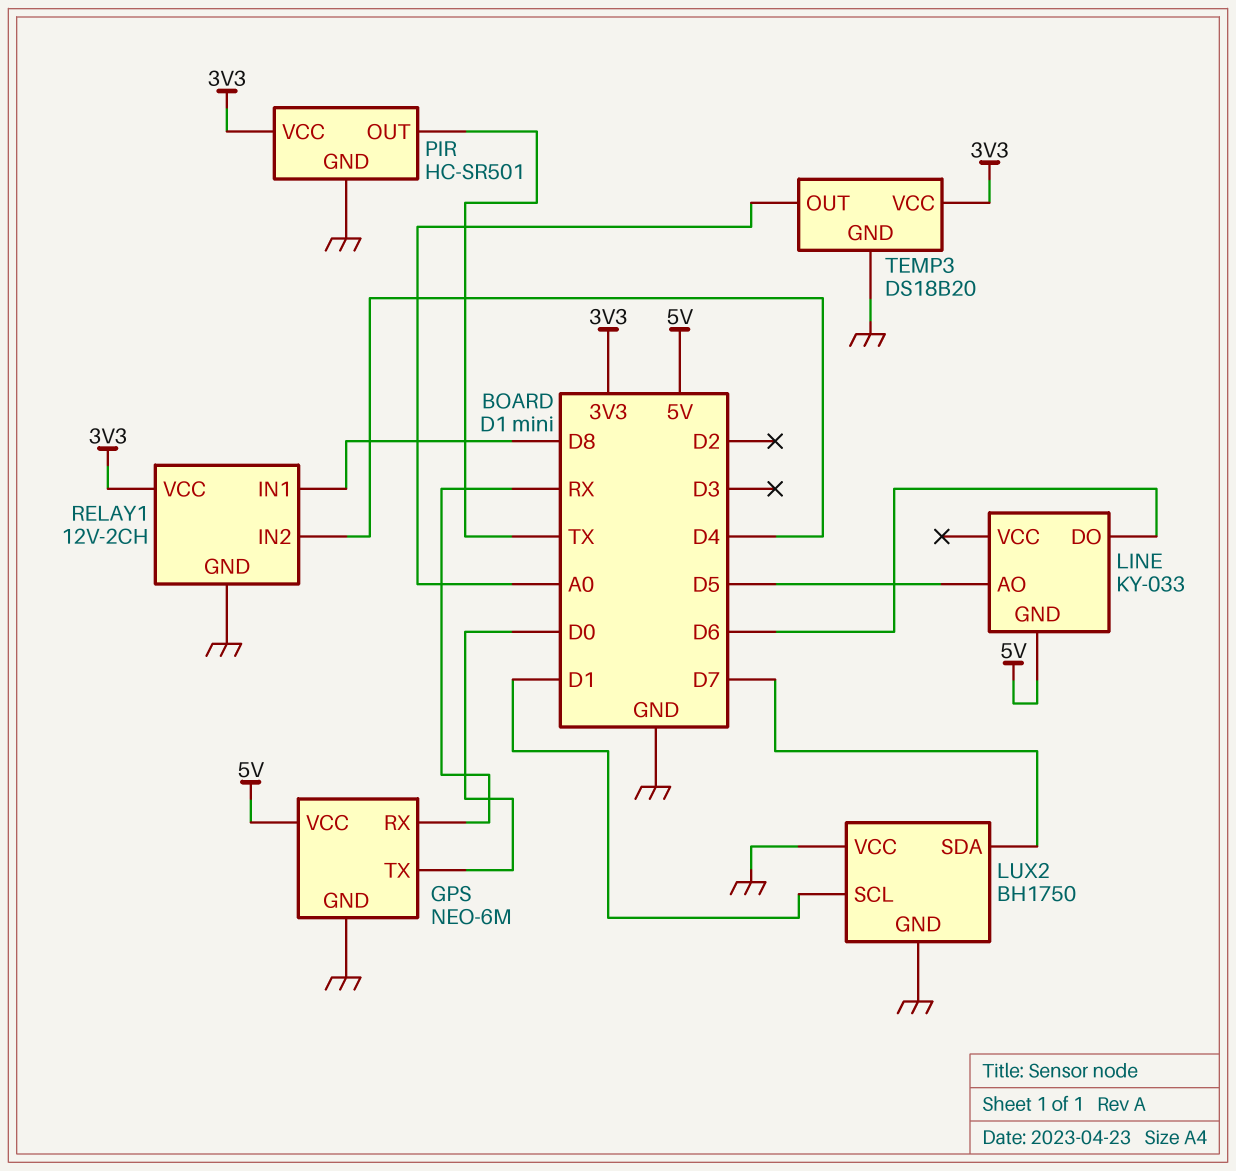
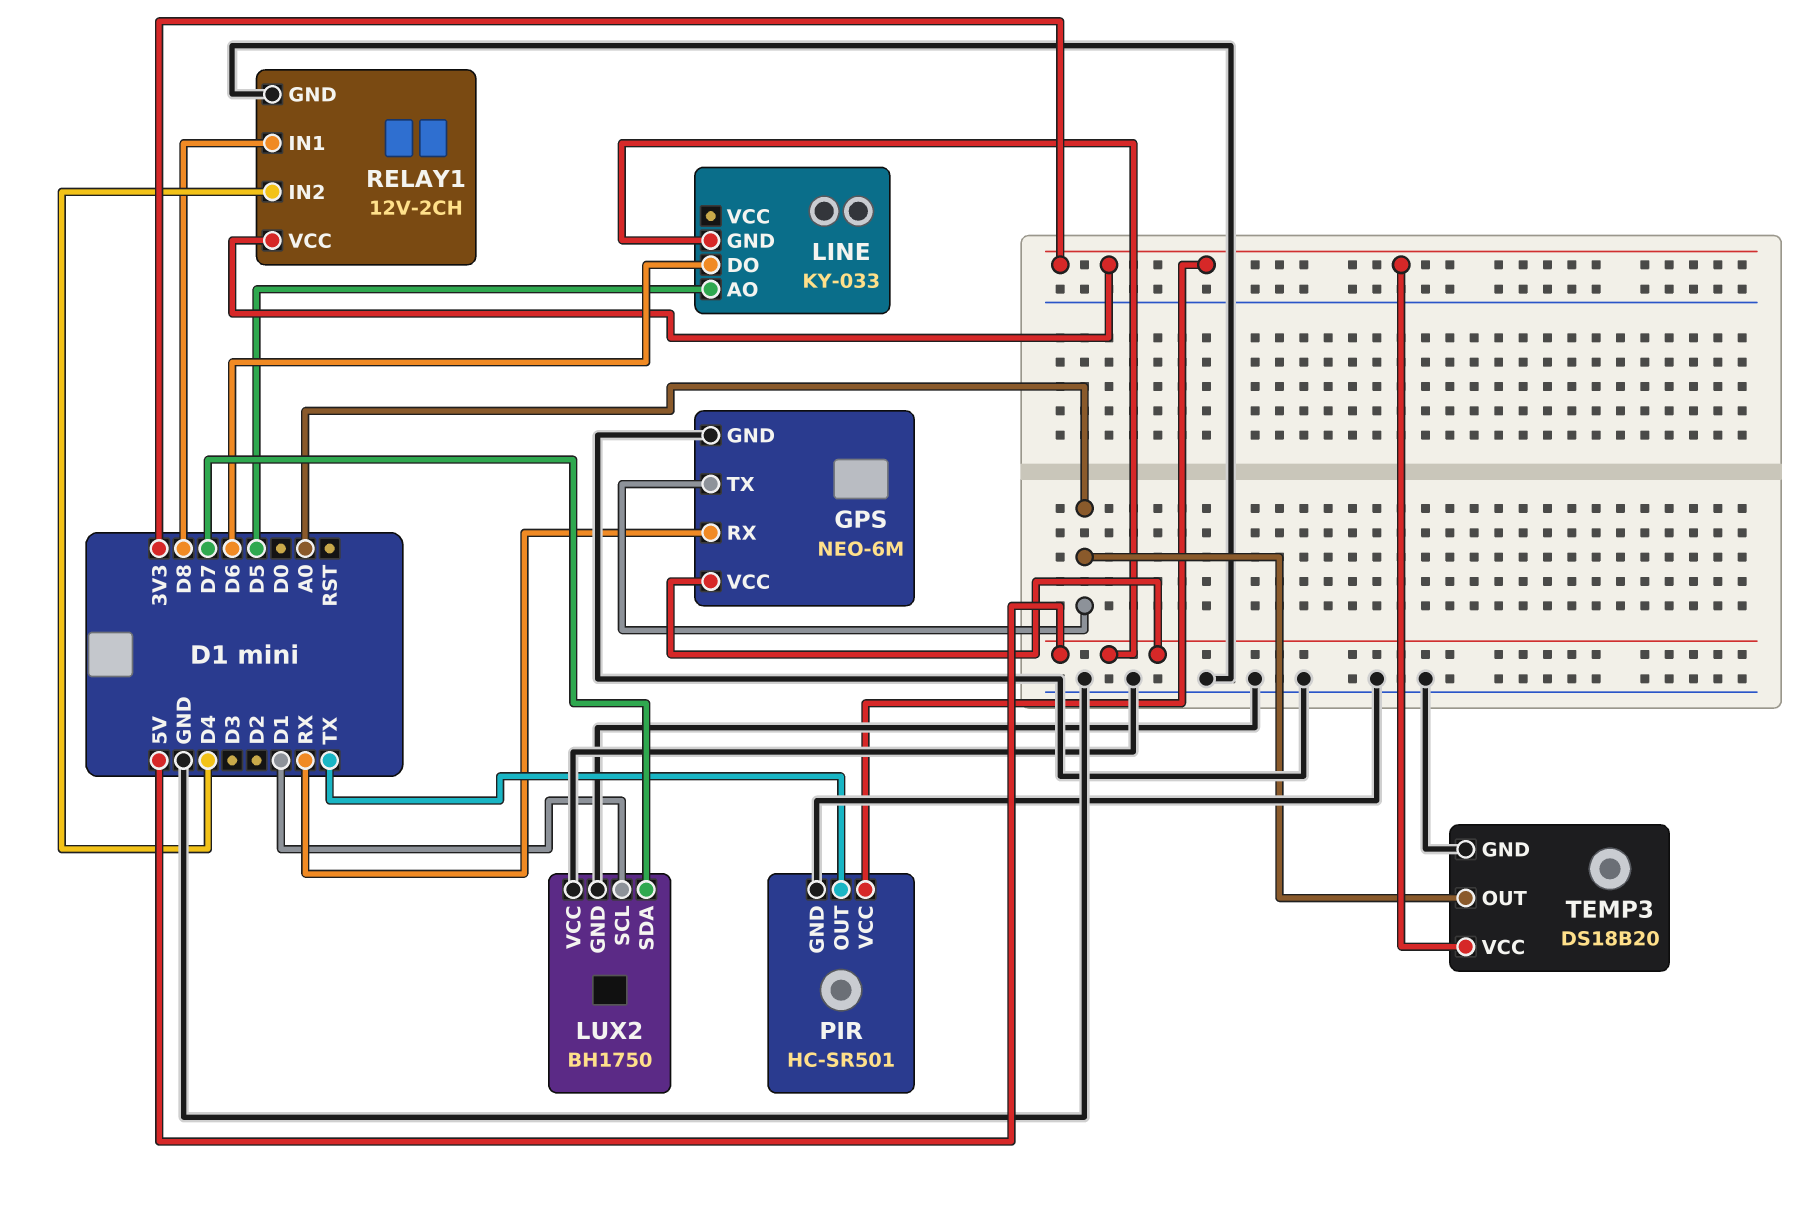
GPS pin TX: D0 -> A0

